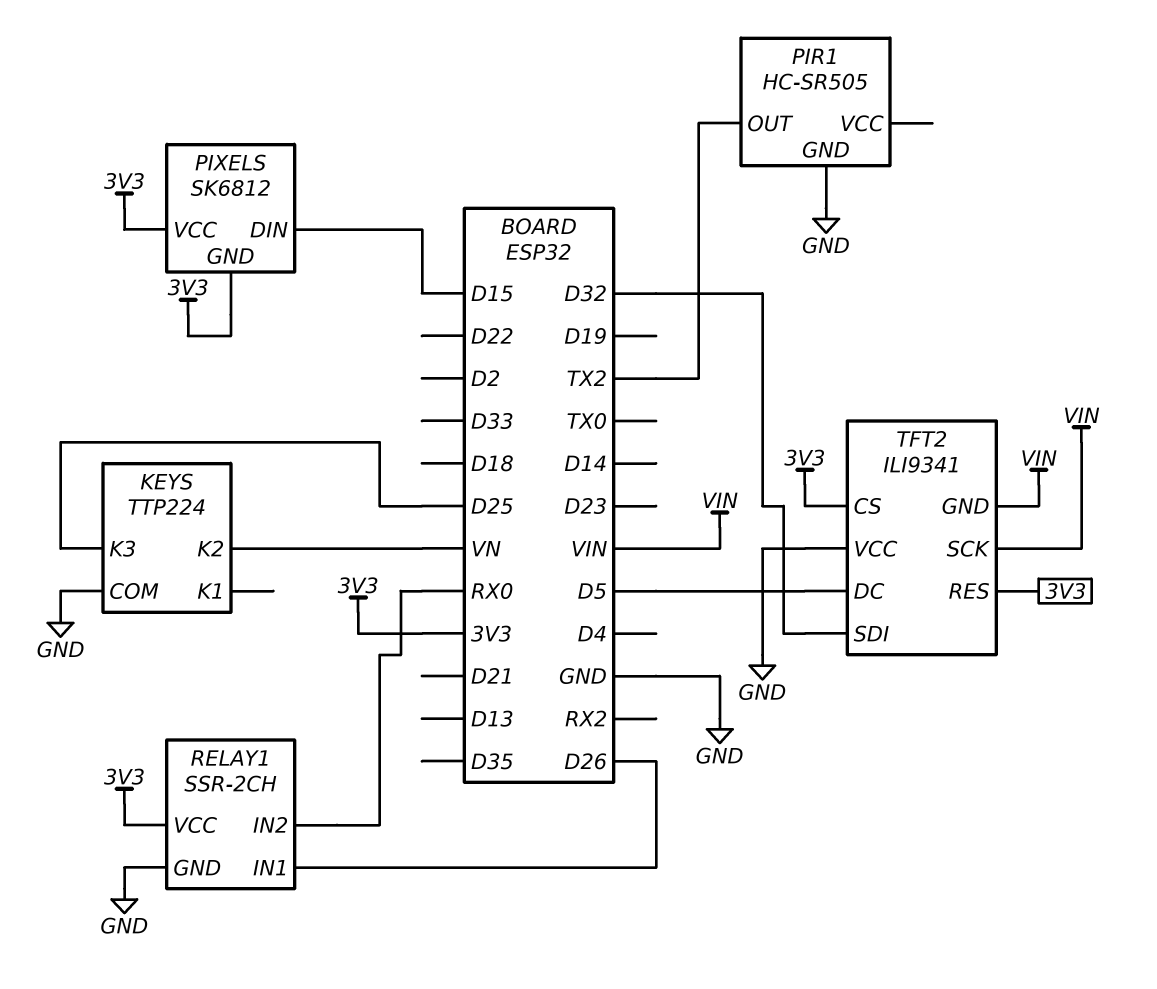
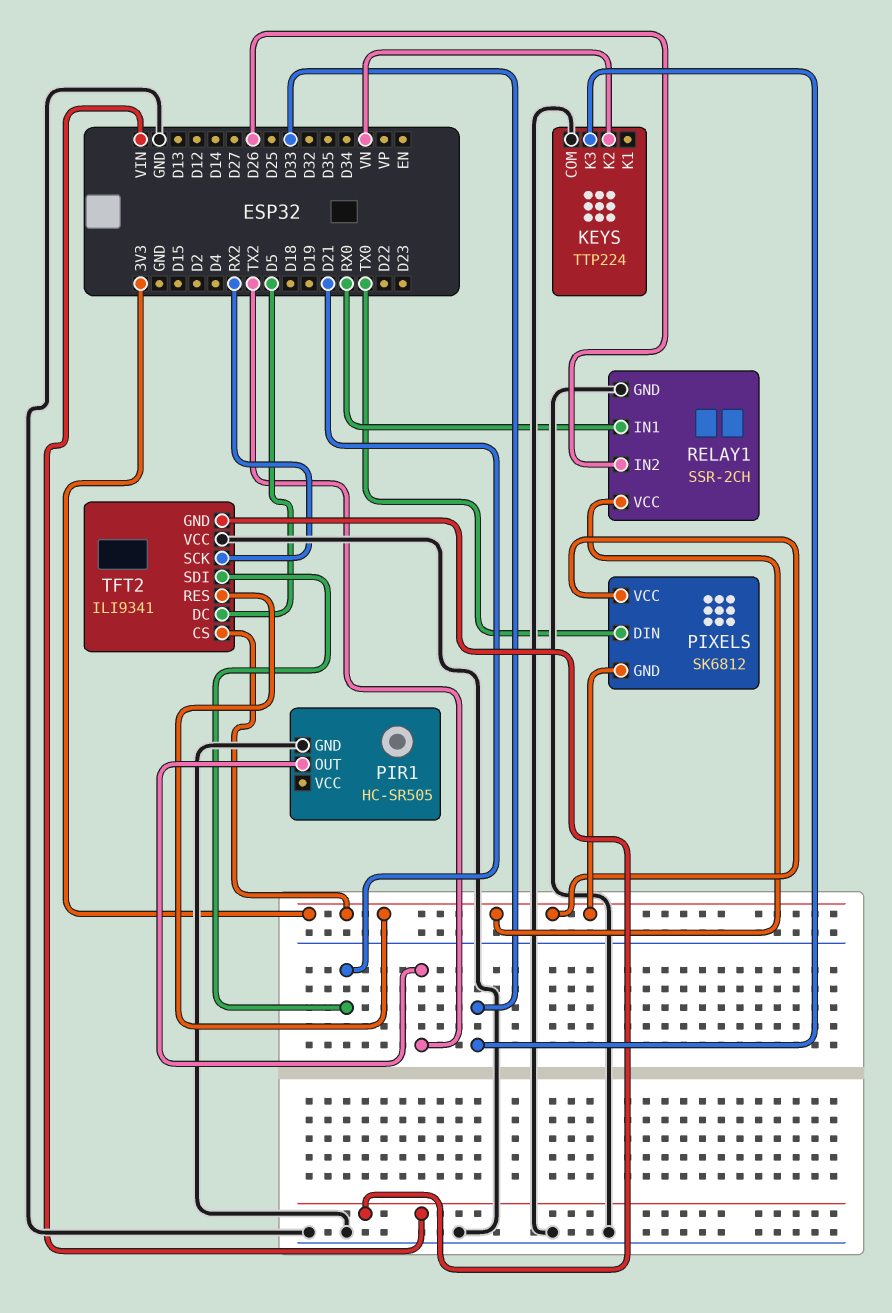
KEYS pin K3: D25 -> D33
PIXELS pin DIN: D15 -> TX0
RELAY1 pin IN1: D26 -> RX0
RELAY1 pin IN2: RX0 -> D26
TFT2 pin SCK: VIN -> RX2
TFT2 pin SDI: D32 -> D21

